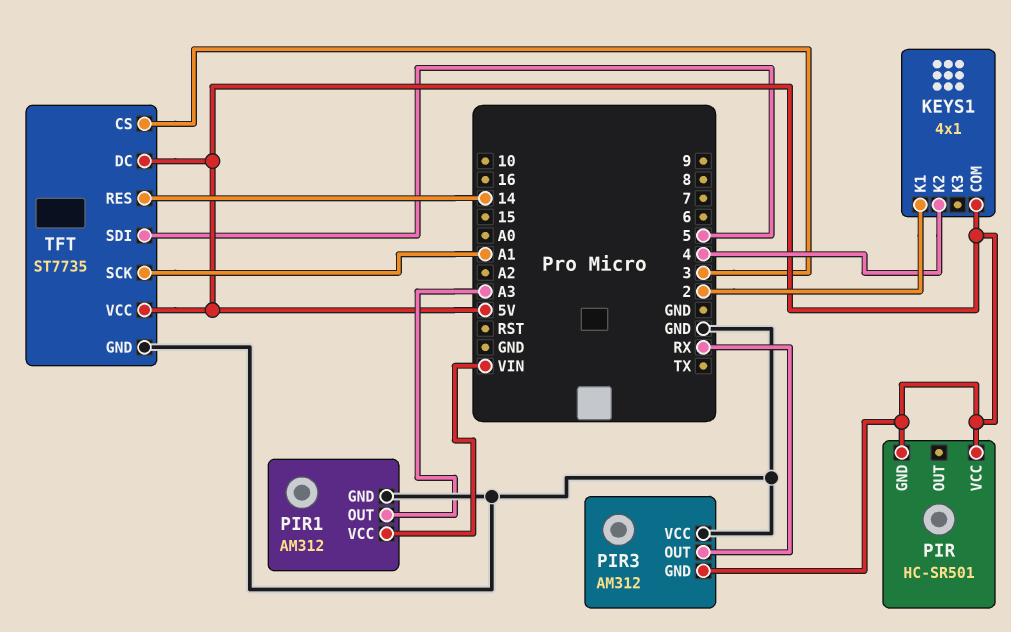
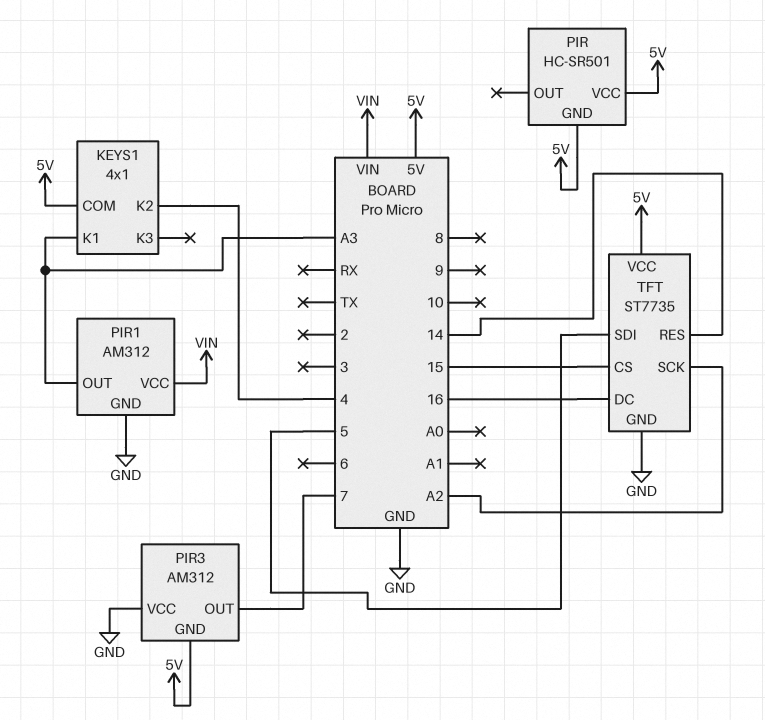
KEYS1 pin K1: 2 -> A3
PIR3 pin OUT: RX -> 7
TFT pin CS: 3 -> 15
TFT pin DC: 5V -> 16
TFT pin SCK: A1 -> A2

